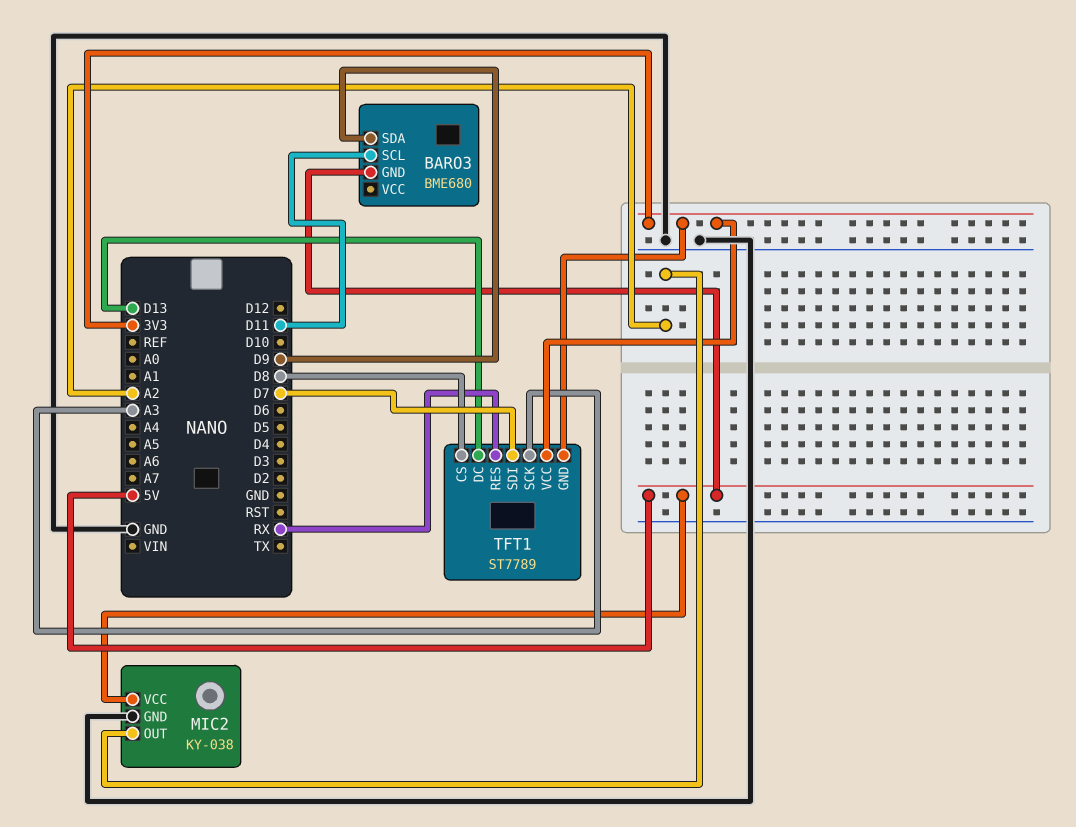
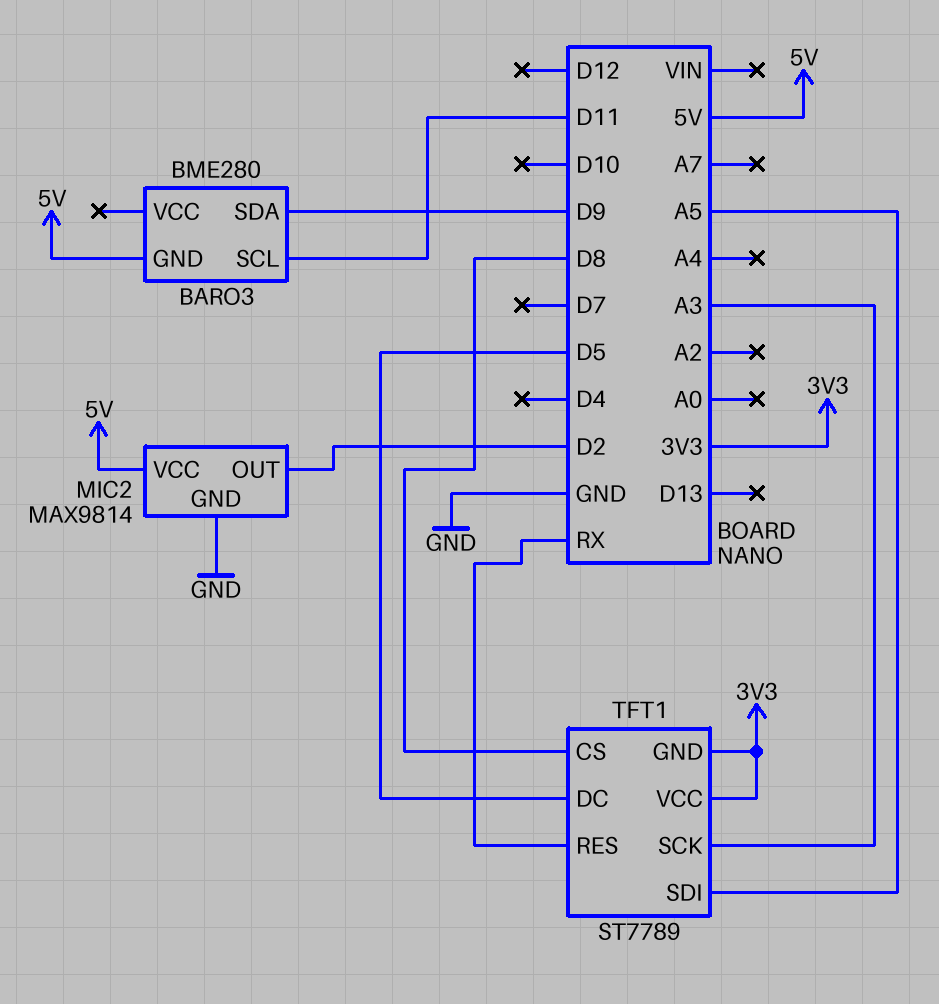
BARO3: BME680 -> BME280
MIC2: KY-038 -> MAX9814
MIC2 pin OUT: A2 -> D2
TFT1 pin DC: D13 -> D5
TFT1 pin SDI: D7 -> A5

